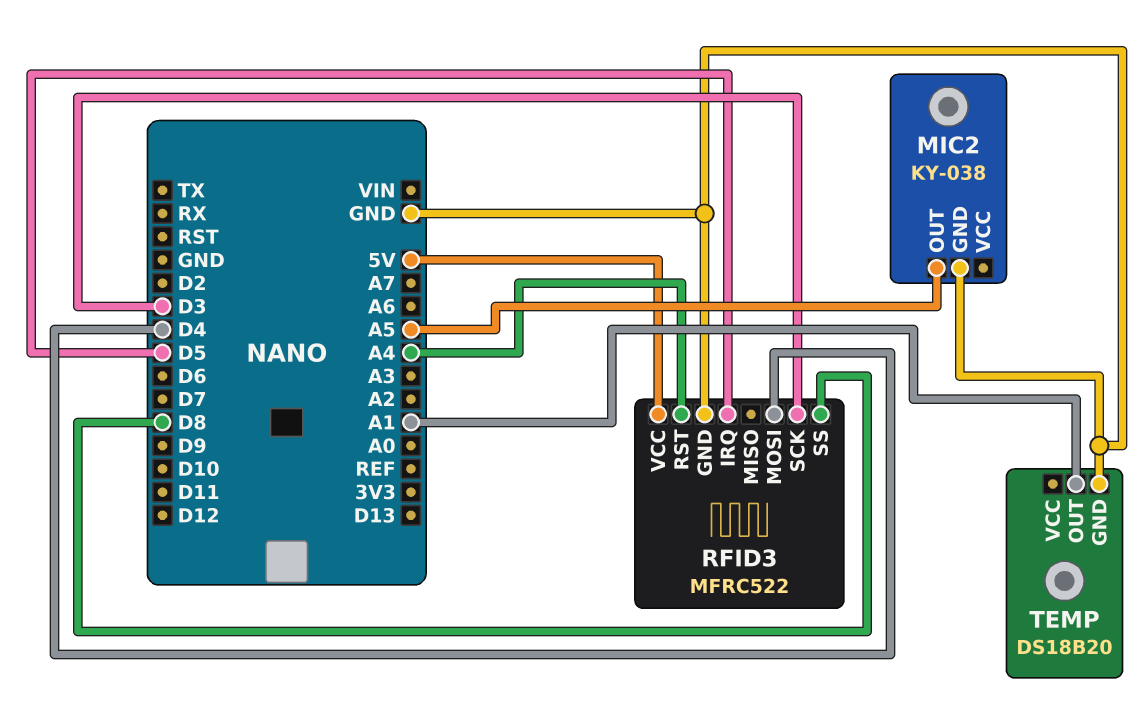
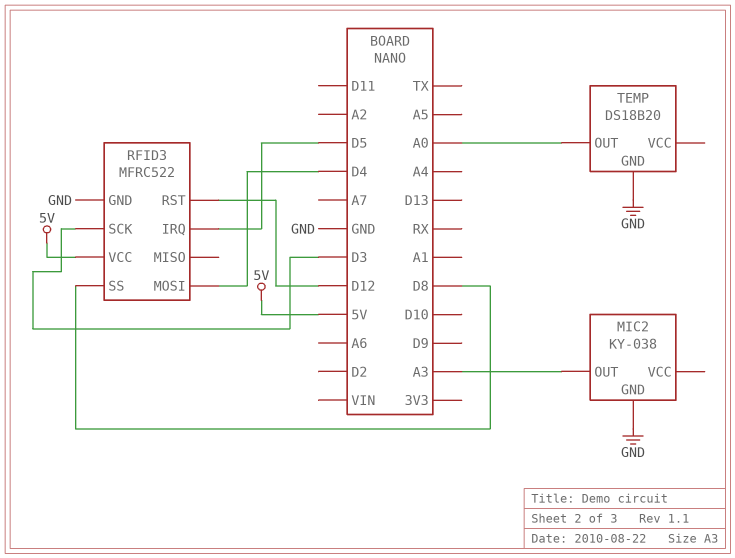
MIC2 pin OUT: A5 -> A3
RFID3 pin RST: A4 -> D12
TEMP pin OUT: A1 -> A0

